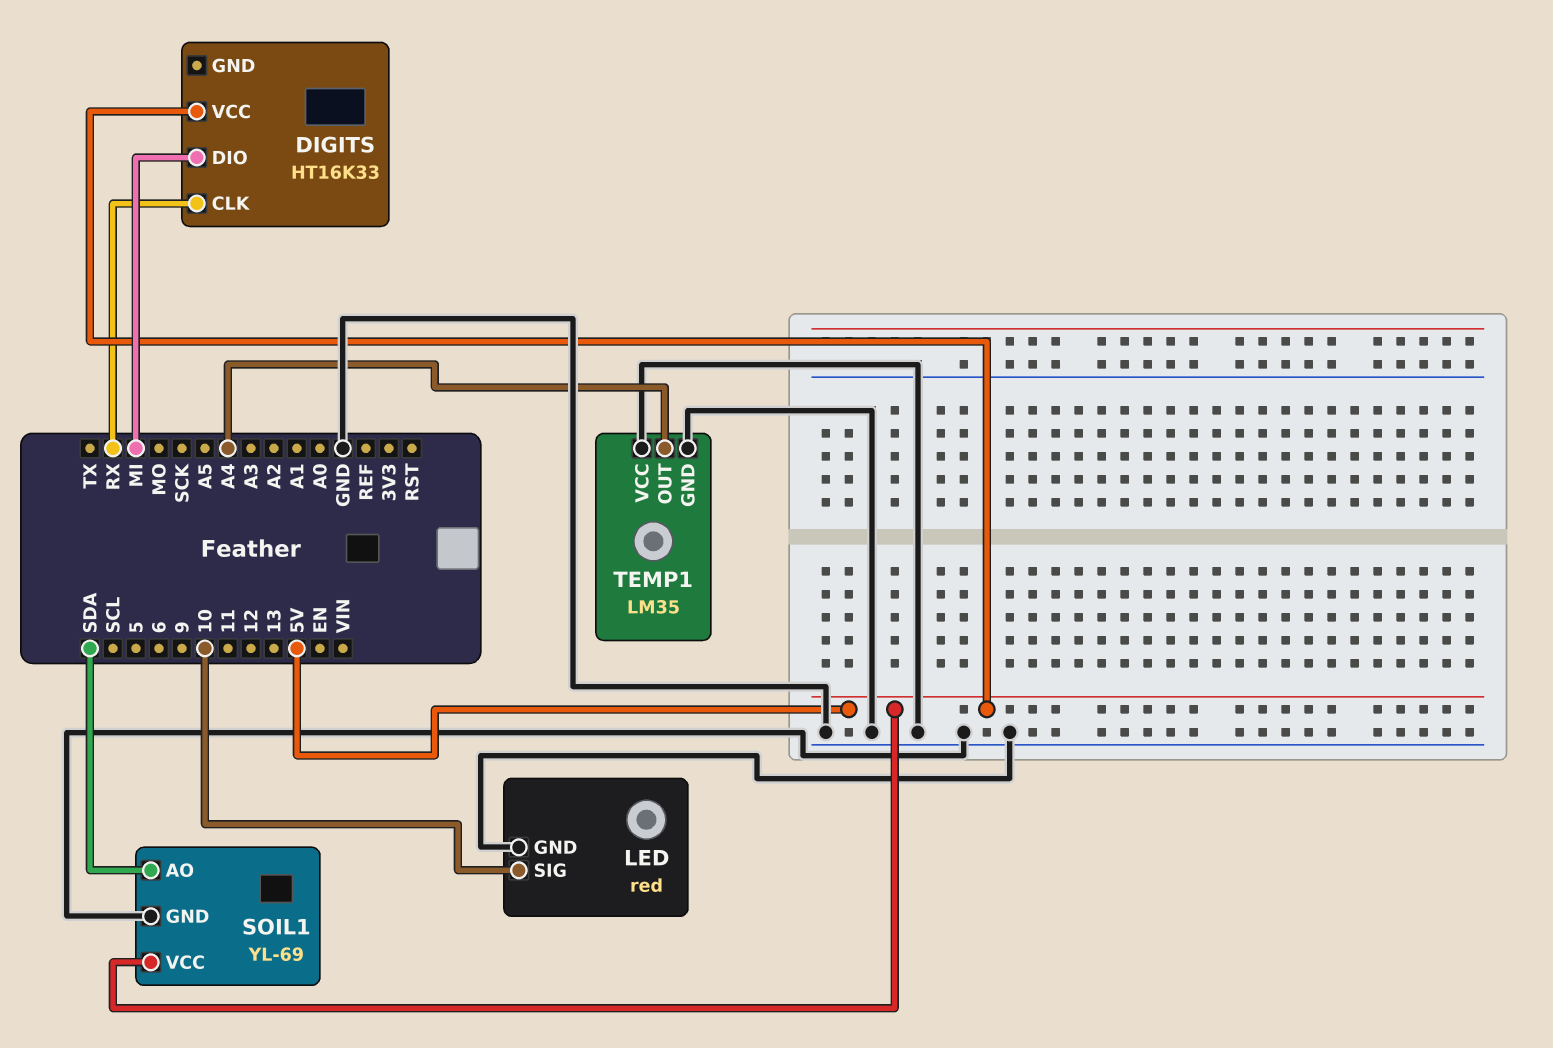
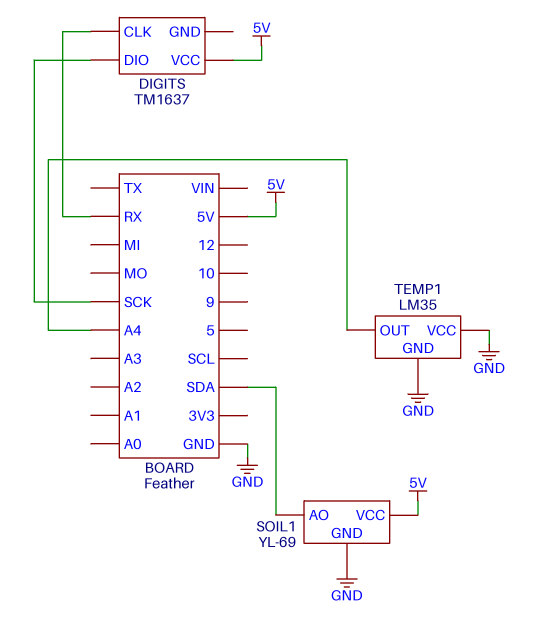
DIGITS: HT16K33 -> TM1637
DIGITS pin DIO: MI -> SCK
LED: red -> none
LED pin GND: GND -> none
LED pin SIG: 10 -> none

